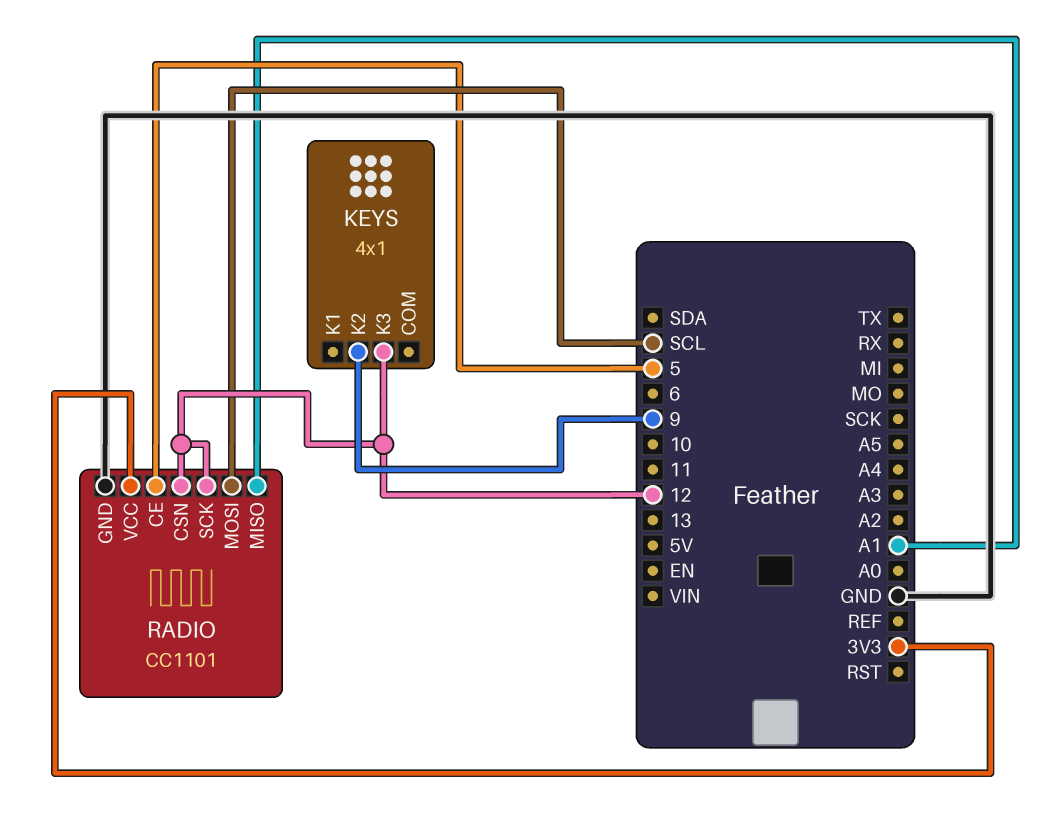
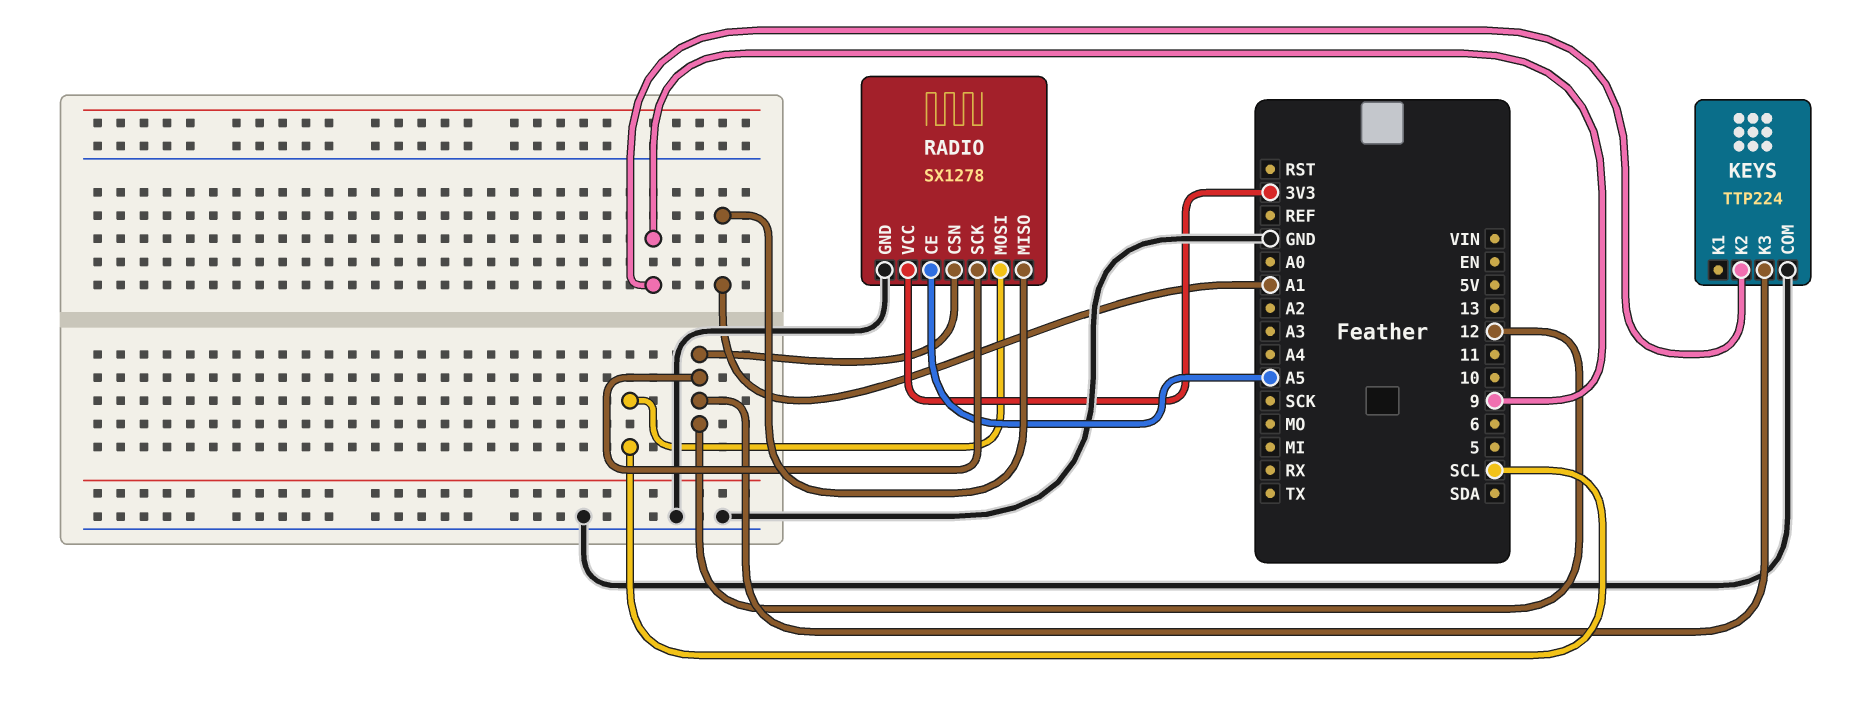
KEYS: 4x1 -> TTP224
KEYS pin COM: none -> GND
RADIO: CC1101 -> SX1278
RADIO pin CE: 5 -> A5

